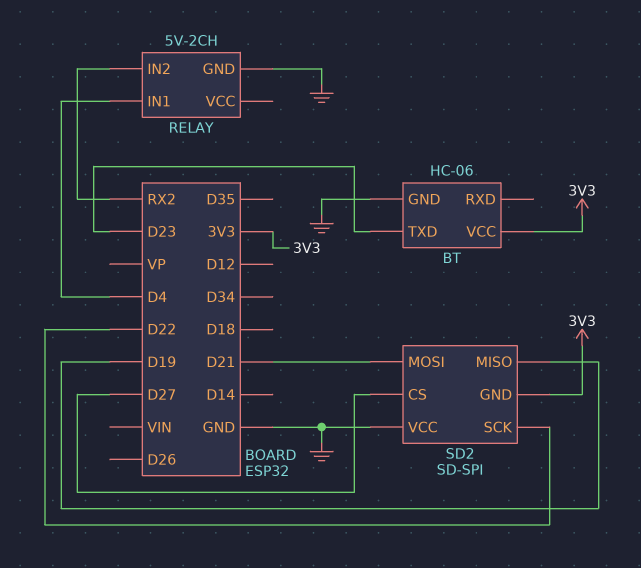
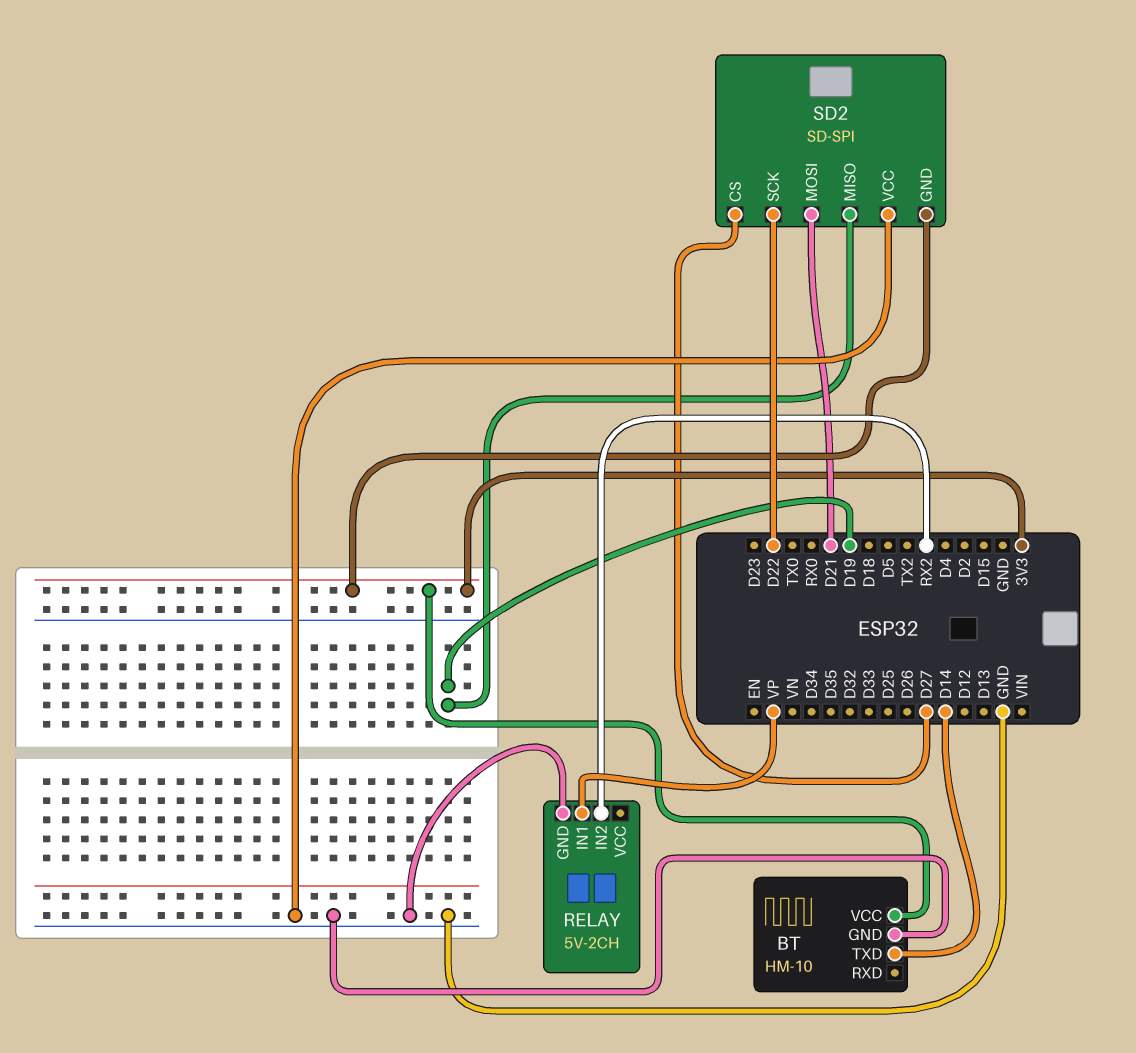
BT: HC-06 -> HM-10
BT pin TXD: D23 -> D14
RELAY pin IN1: D4 -> VP

